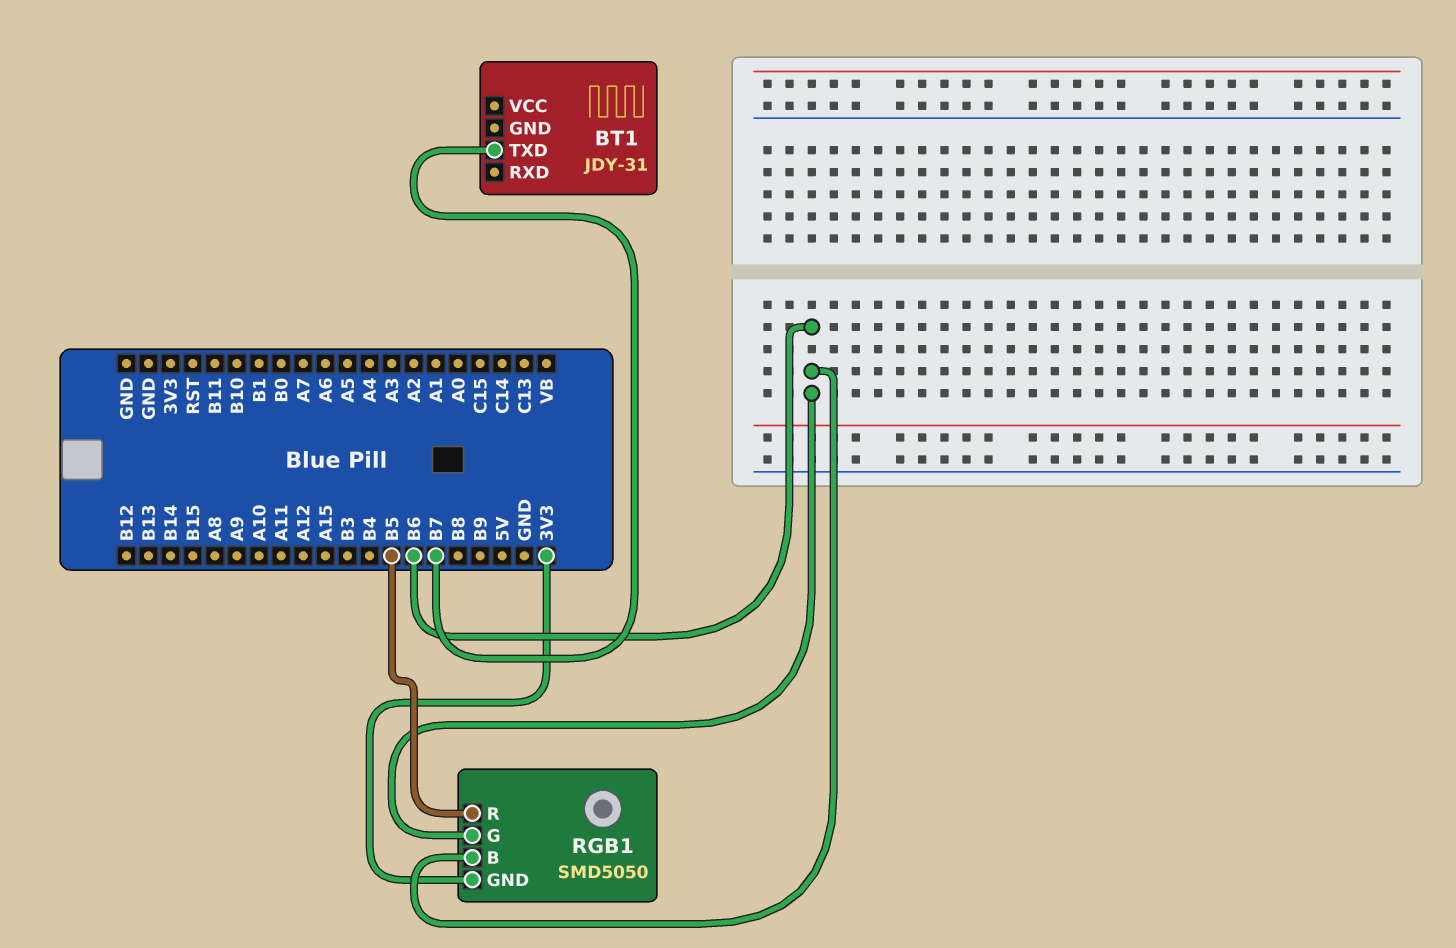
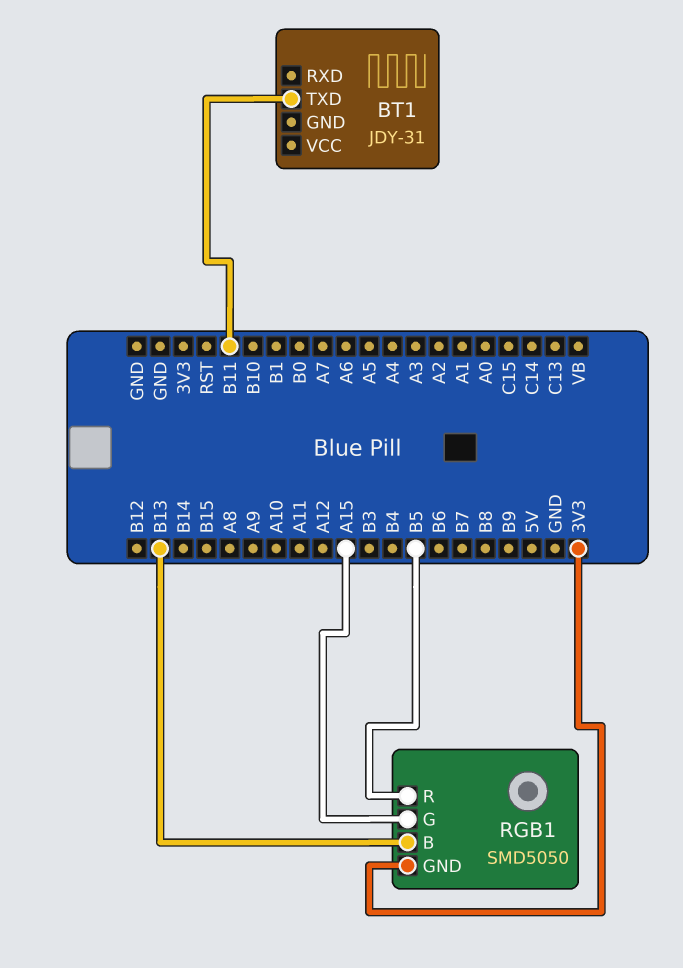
BT1 pin TXD: B7 -> B11
RGB1 pin B: B6 -> B13
RGB1 pin G: B6 -> A15

